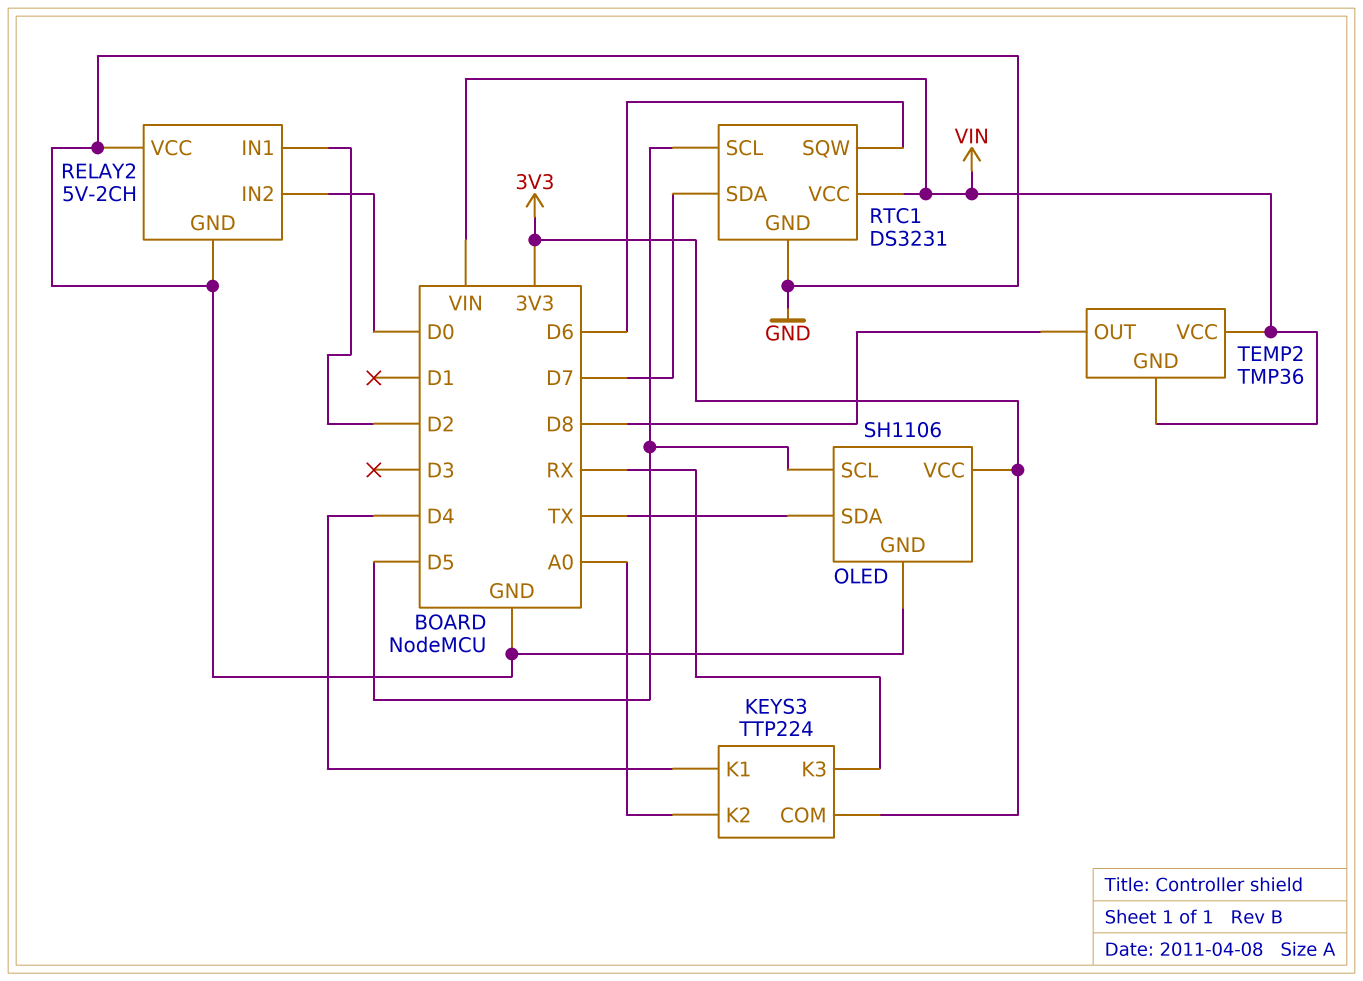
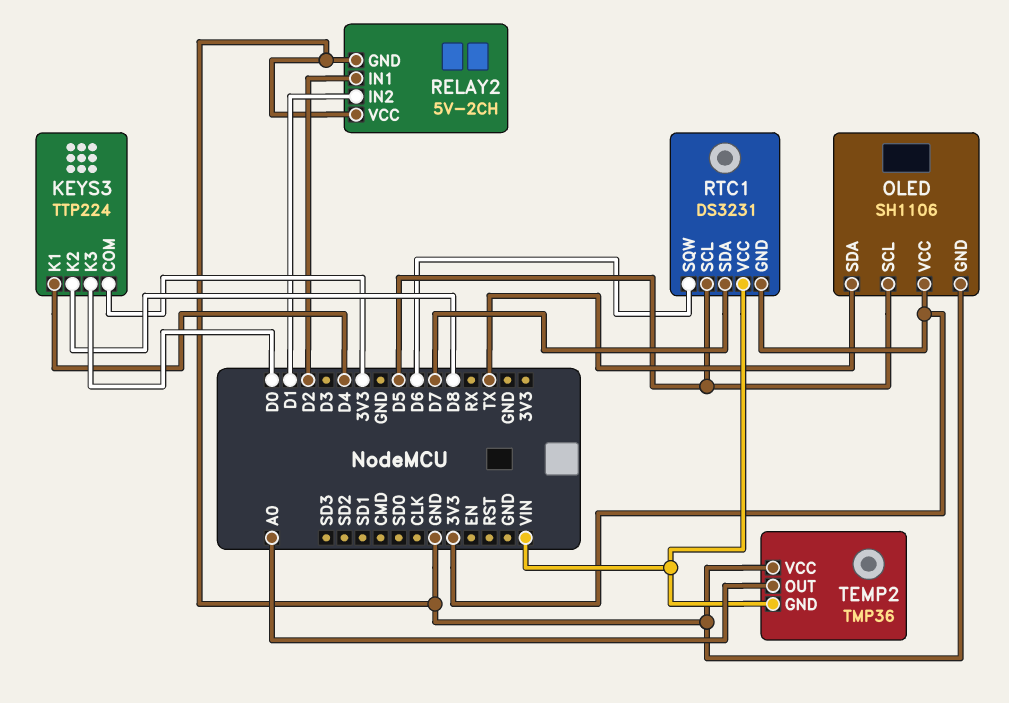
KEYS3 pin K2: A0 -> D8
KEYS3 pin K3: RX -> D0
RELAY2 pin IN2: D0 -> D1
RTC1 pin GND: GND -> 3V3
TEMP2 pin OUT: D8 -> A0
TEMP2 pin VCC: VIN -> GND

